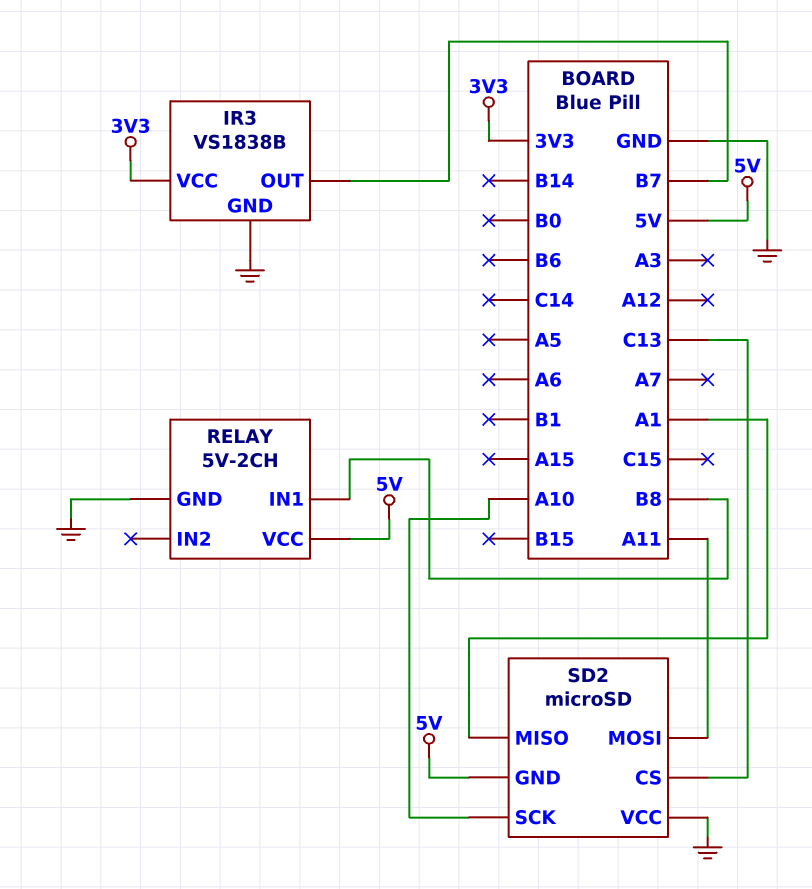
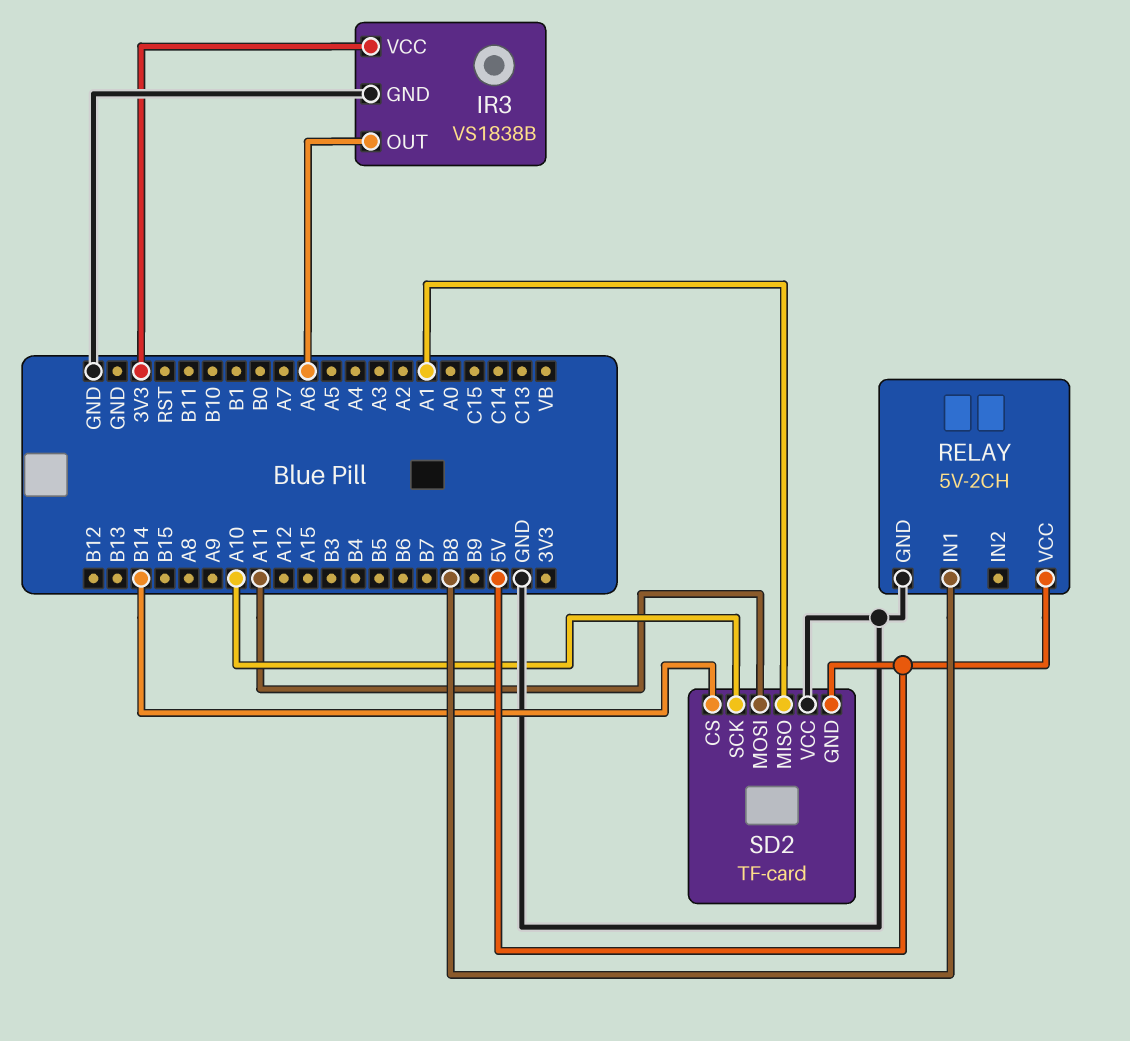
IR3 pin OUT: B7 -> A6
SD2: microSD -> TF-card
SD2 pin CS: C13 -> B14

